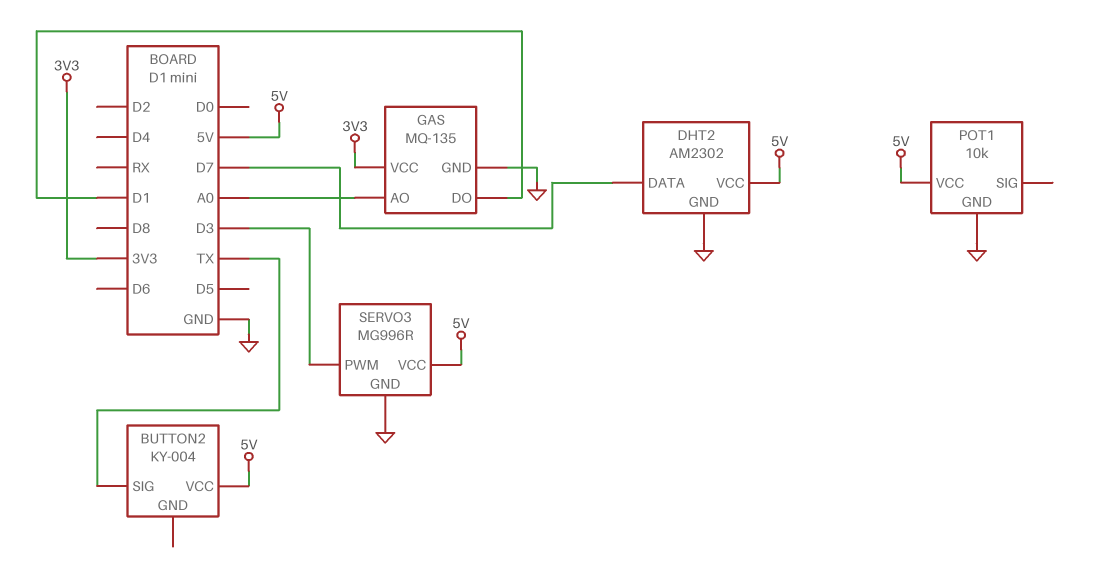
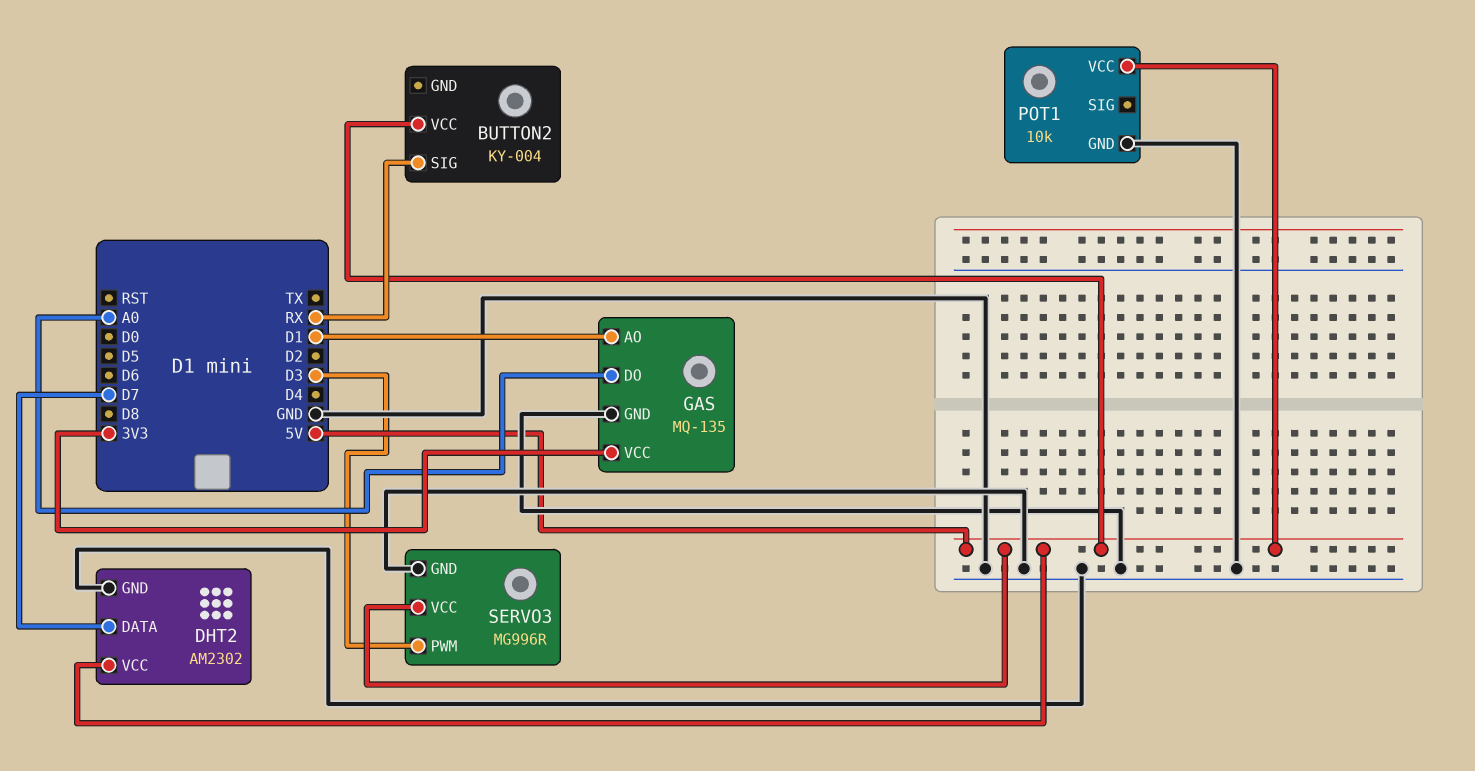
BUTTON2 pin SIG: TX -> RX
GAS pin AO: A0 -> D1
GAS pin DO: D1 -> A0

